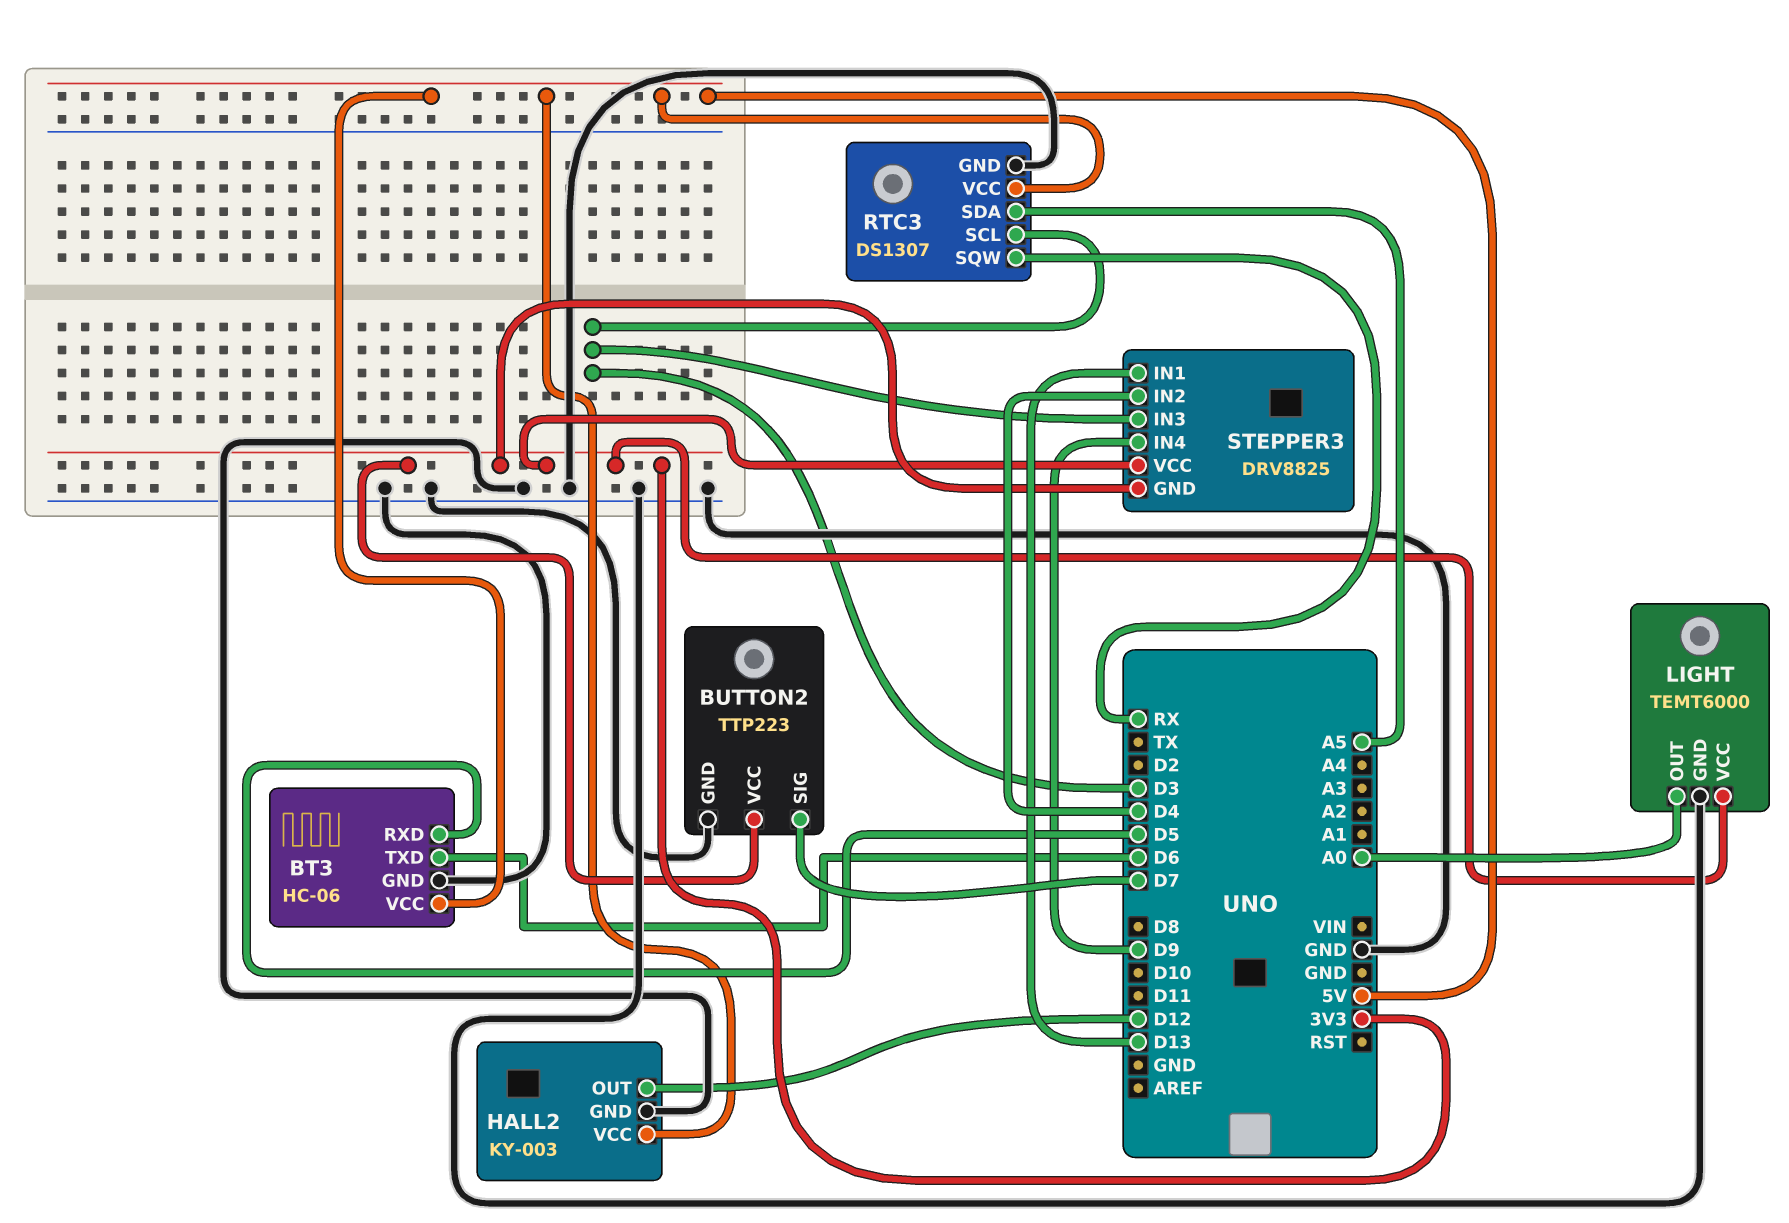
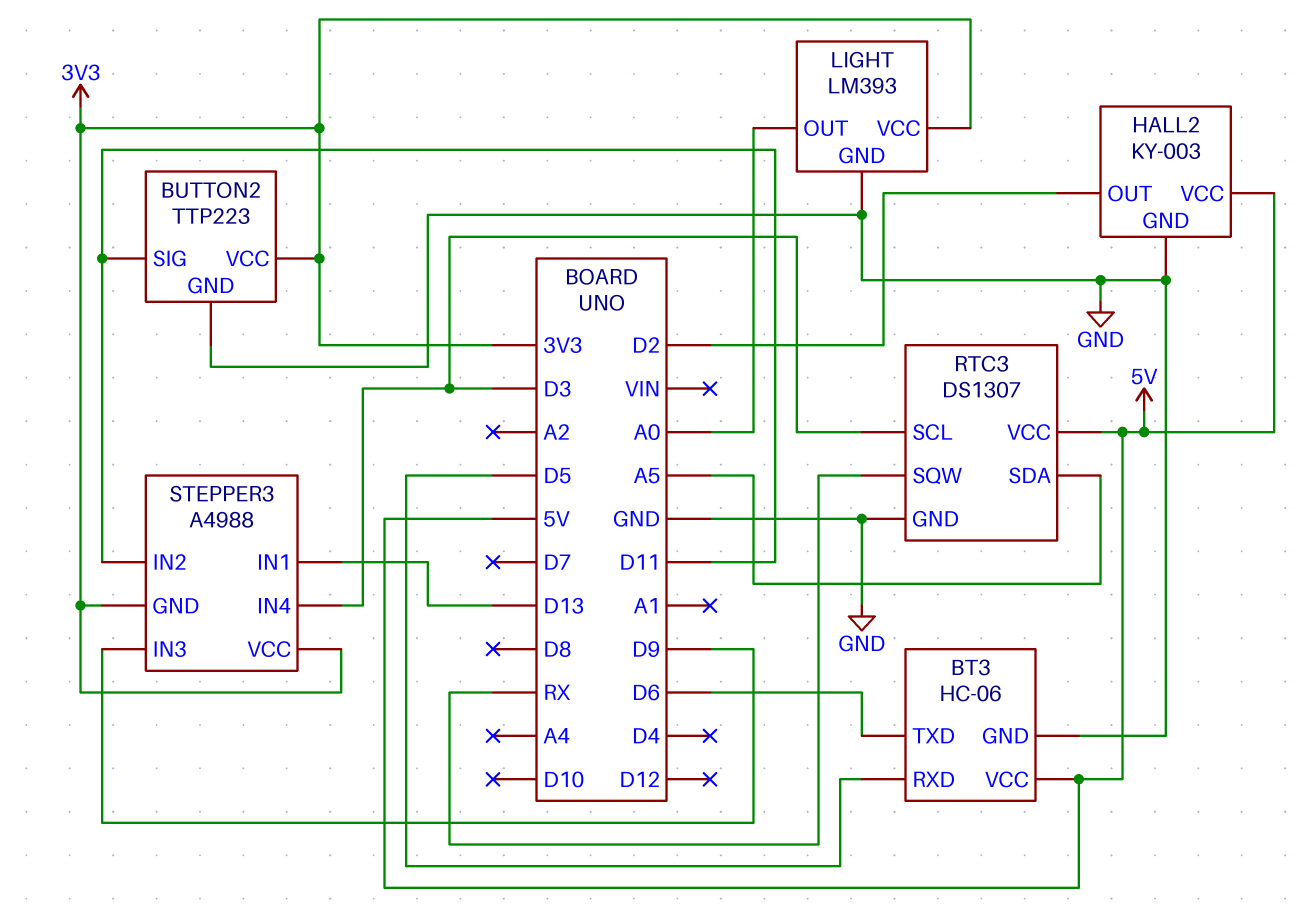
BUTTON2 pin SIG: D7 -> D11
HALL2 pin OUT: D12 -> D2
LIGHT: TEMT6000 -> LM393
STEPPER3: DRV8825 -> A4988
STEPPER3 pin IN2: D4 -> D11
STEPPER3 pin IN3: D3 -> D9
STEPPER3 pin IN4: D9 -> D3

